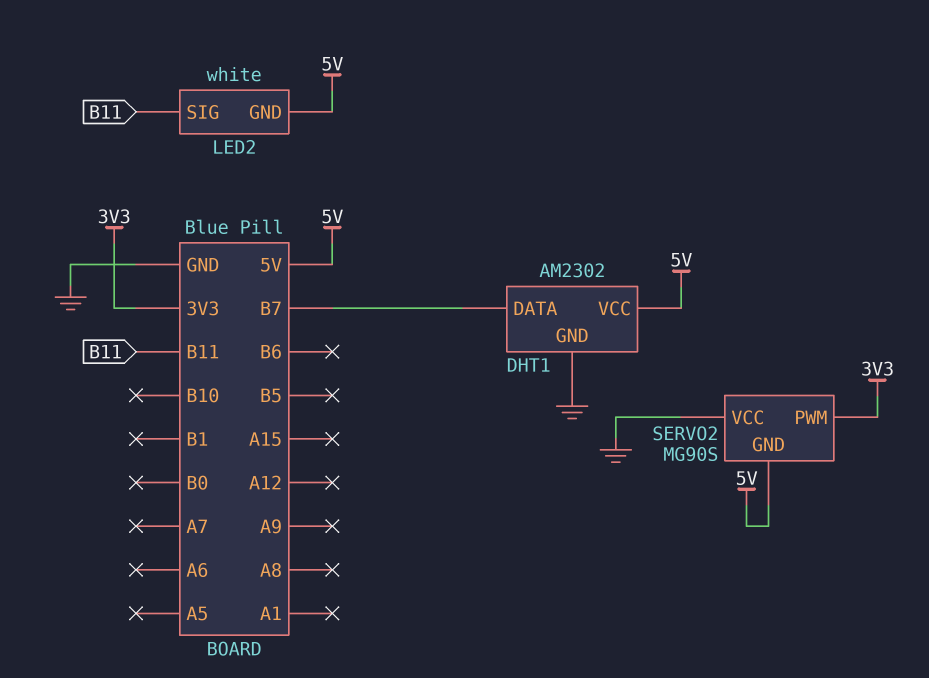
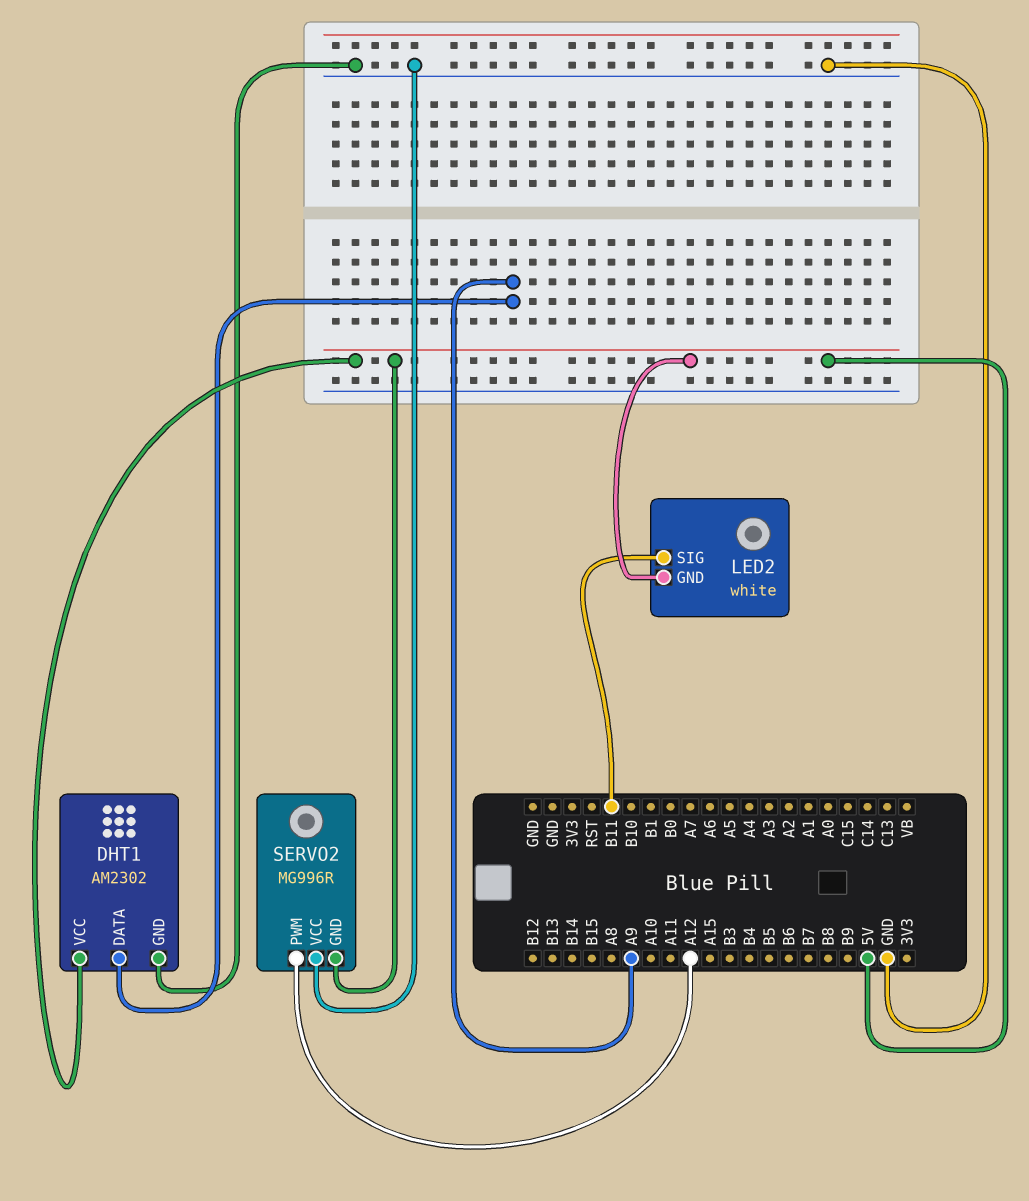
DHT1 pin DATA: B7 -> A9
SERVO2: MG90S -> MG996R
SERVO2 pin PWM: 3V3 -> A12

